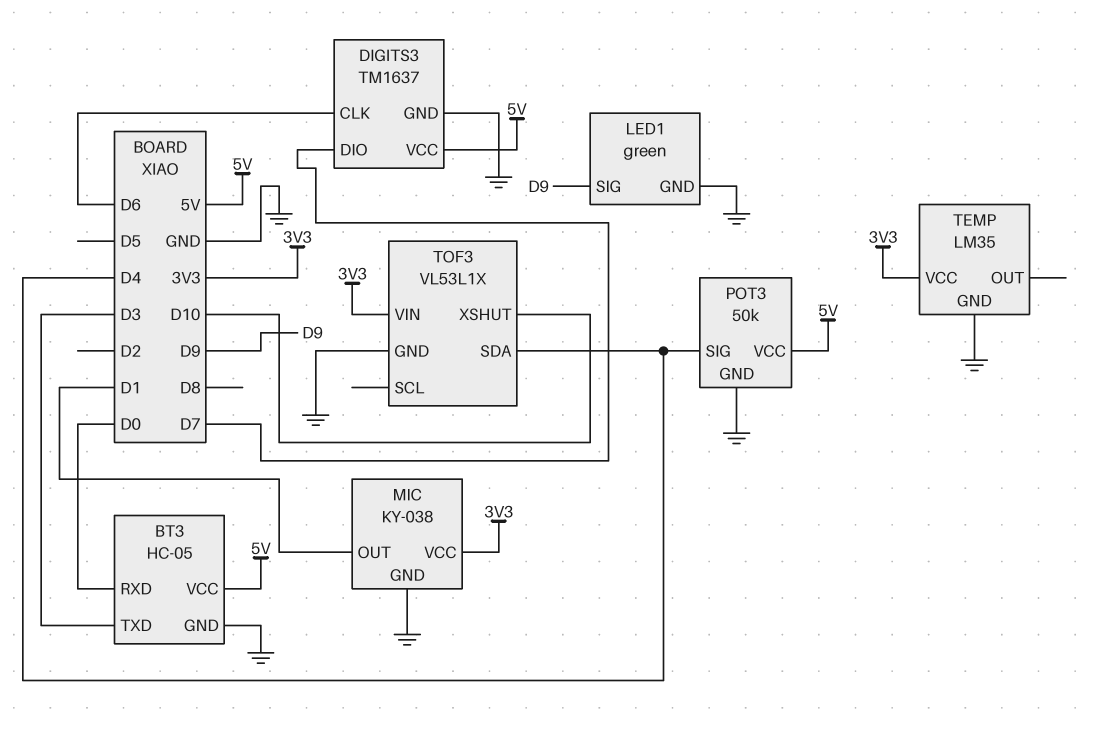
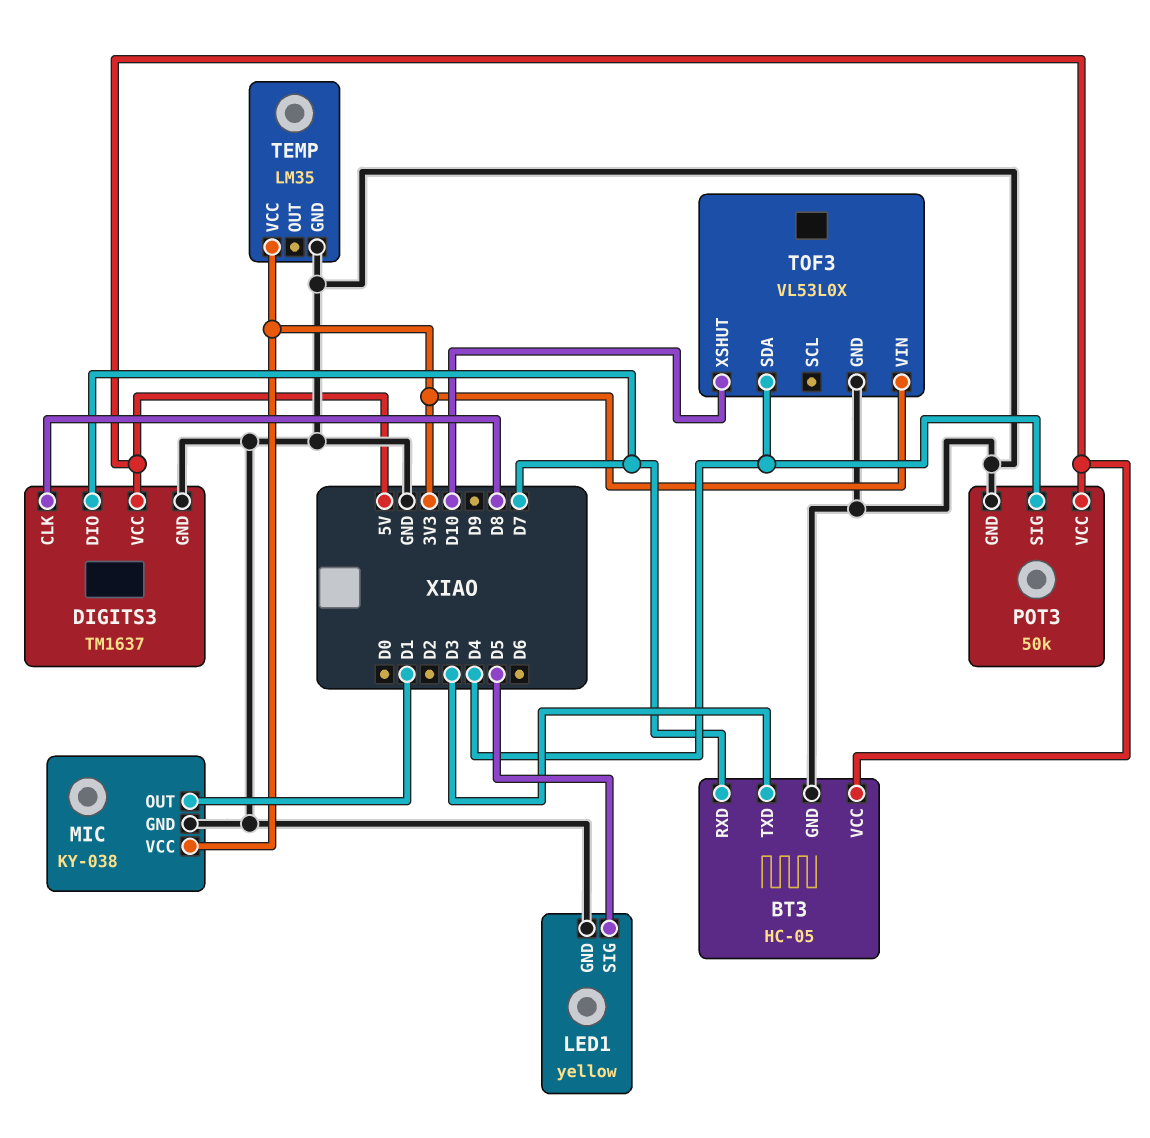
BT3 pin RXD: D0 -> D7
DIGITS3 pin CLK: D6 -> D8
LED1: green -> yellow
LED1 pin SIG: D9 -> D5
TOF3: VL53L1X -> VL53L0X

